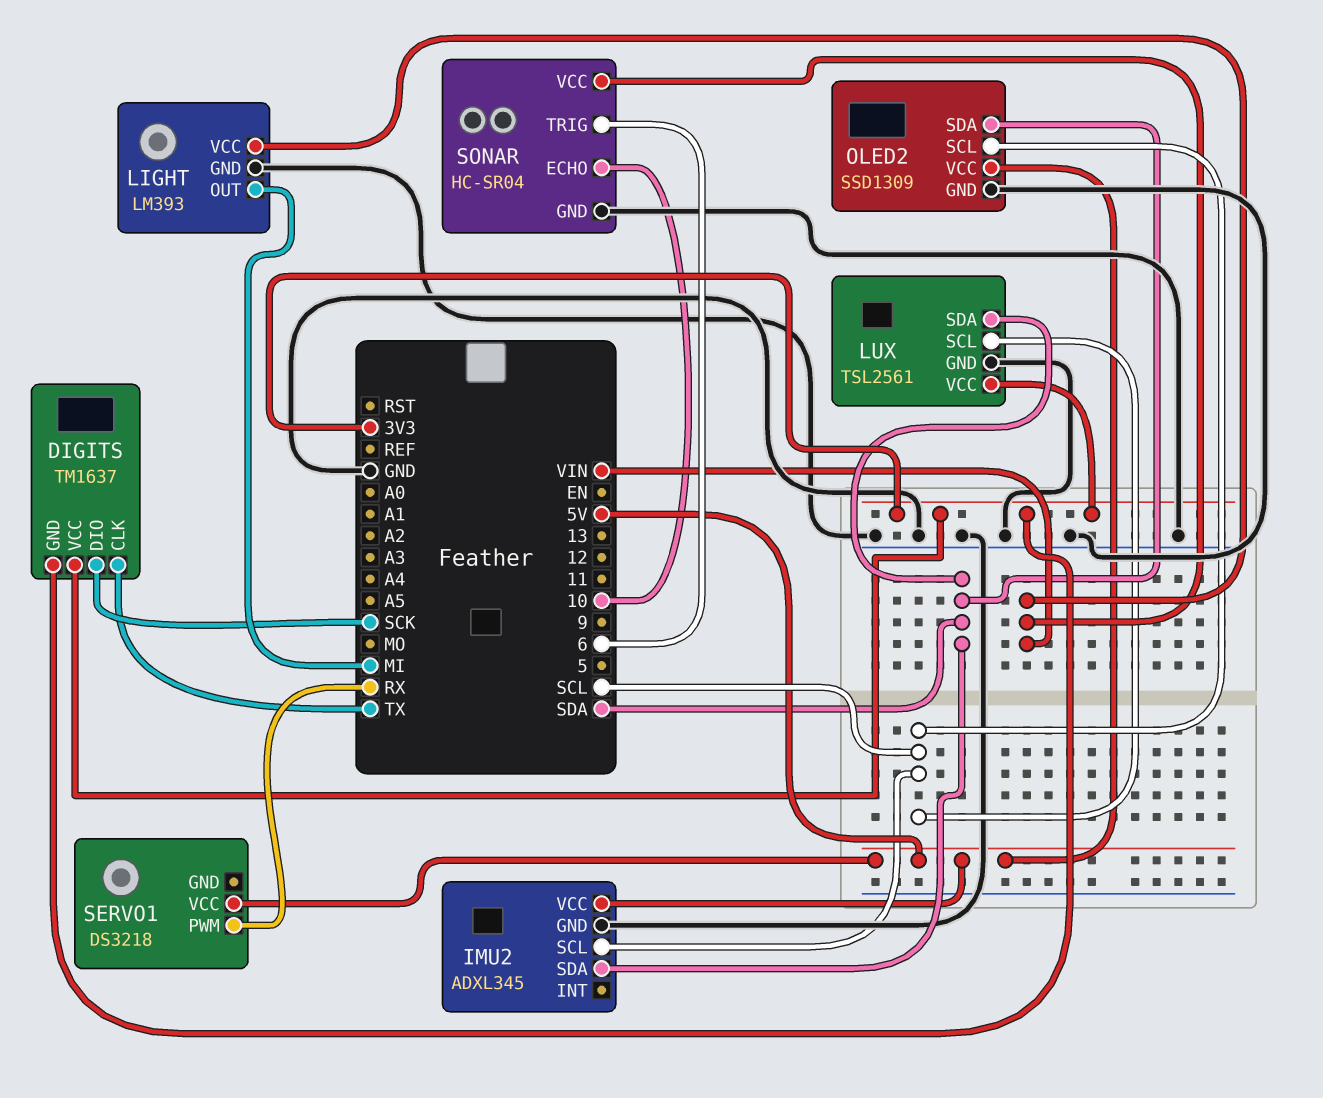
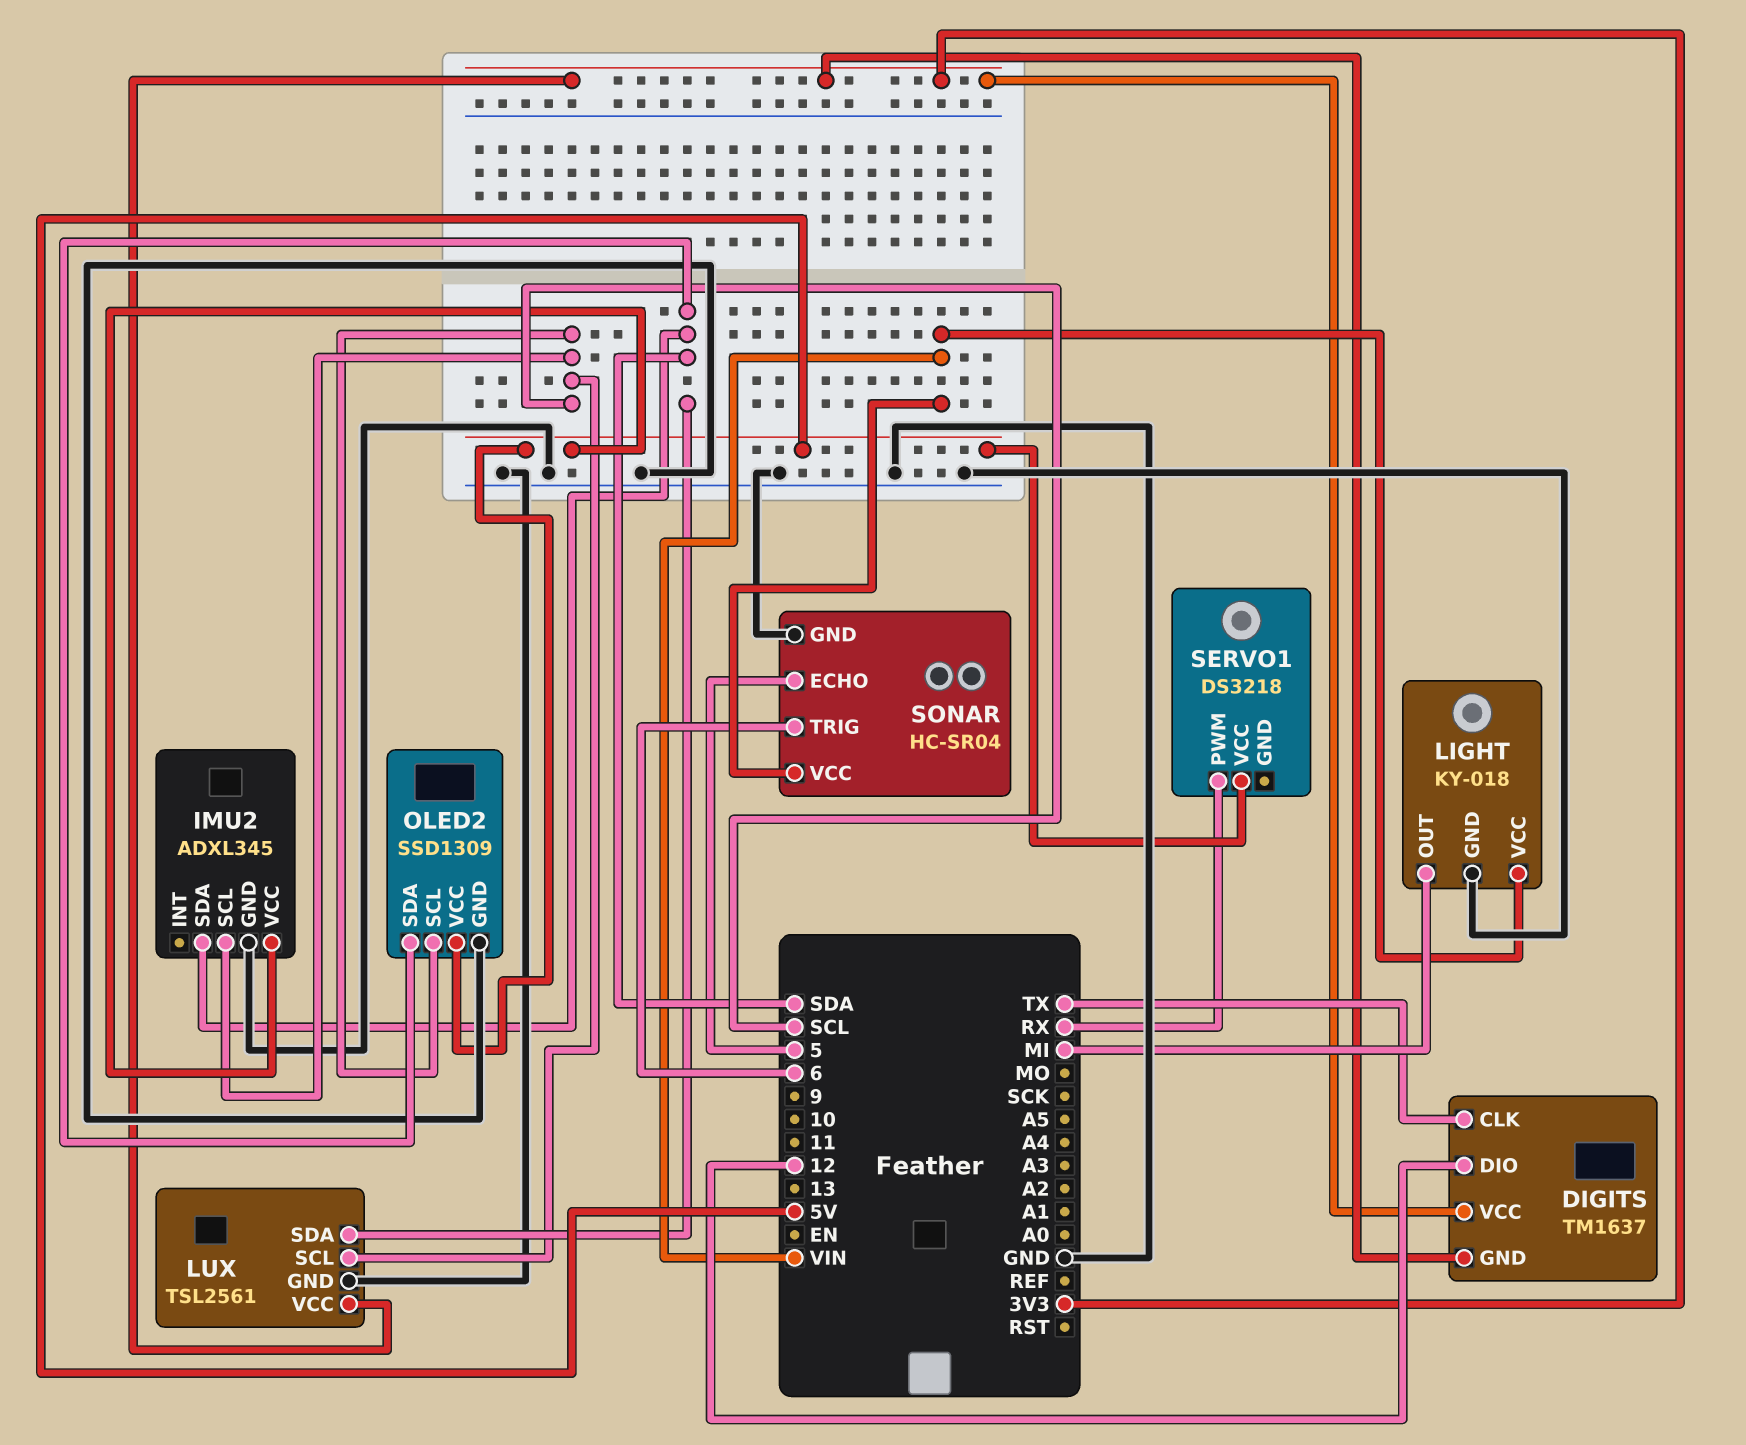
DIGITS pin DIO: SCK -> 12
LIGHT: LM393 -> KY-018
SONAR pin ECHO: 10 -> 5

